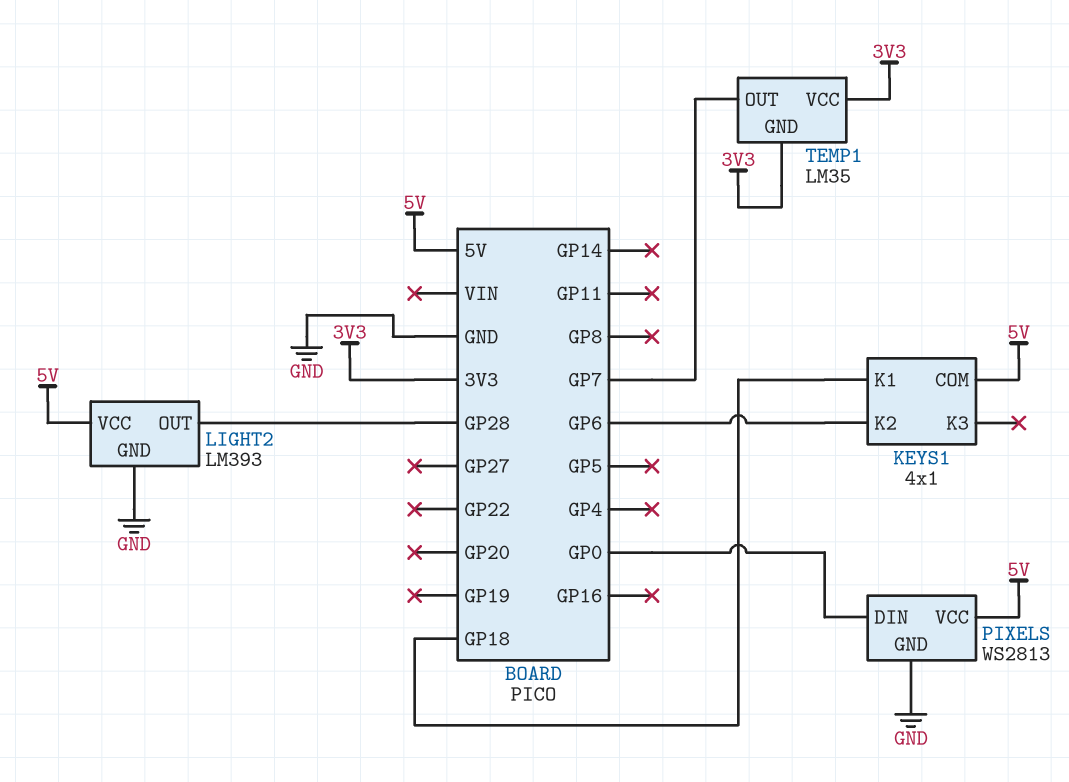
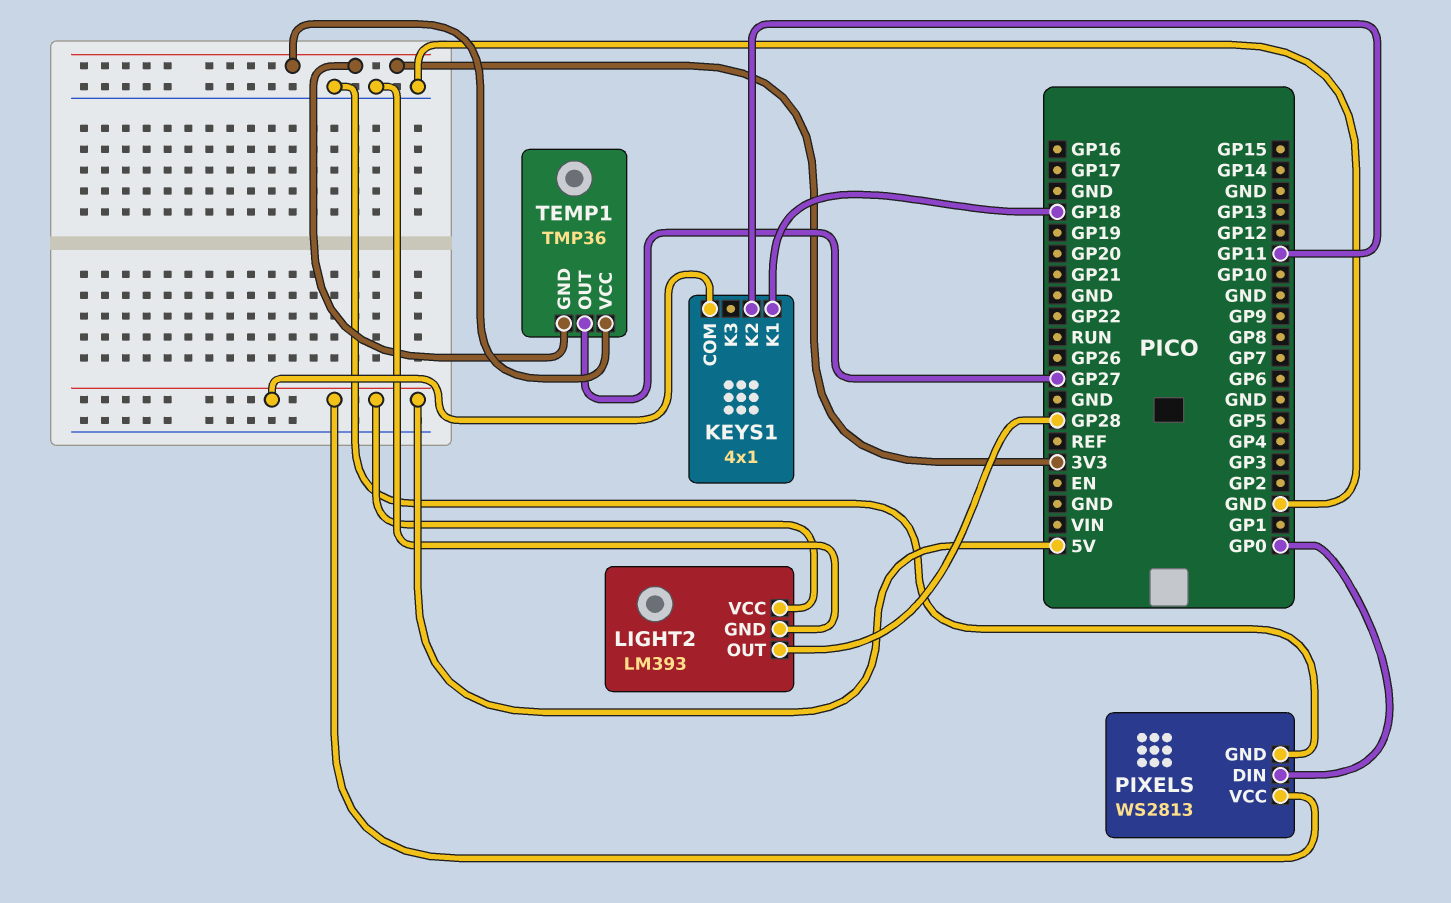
KEYS1 pin K2: GP6 -> GP11
TEMP1: LM35 -> TMP36
TEMP1 pin OUT: GP7 -> GP27

